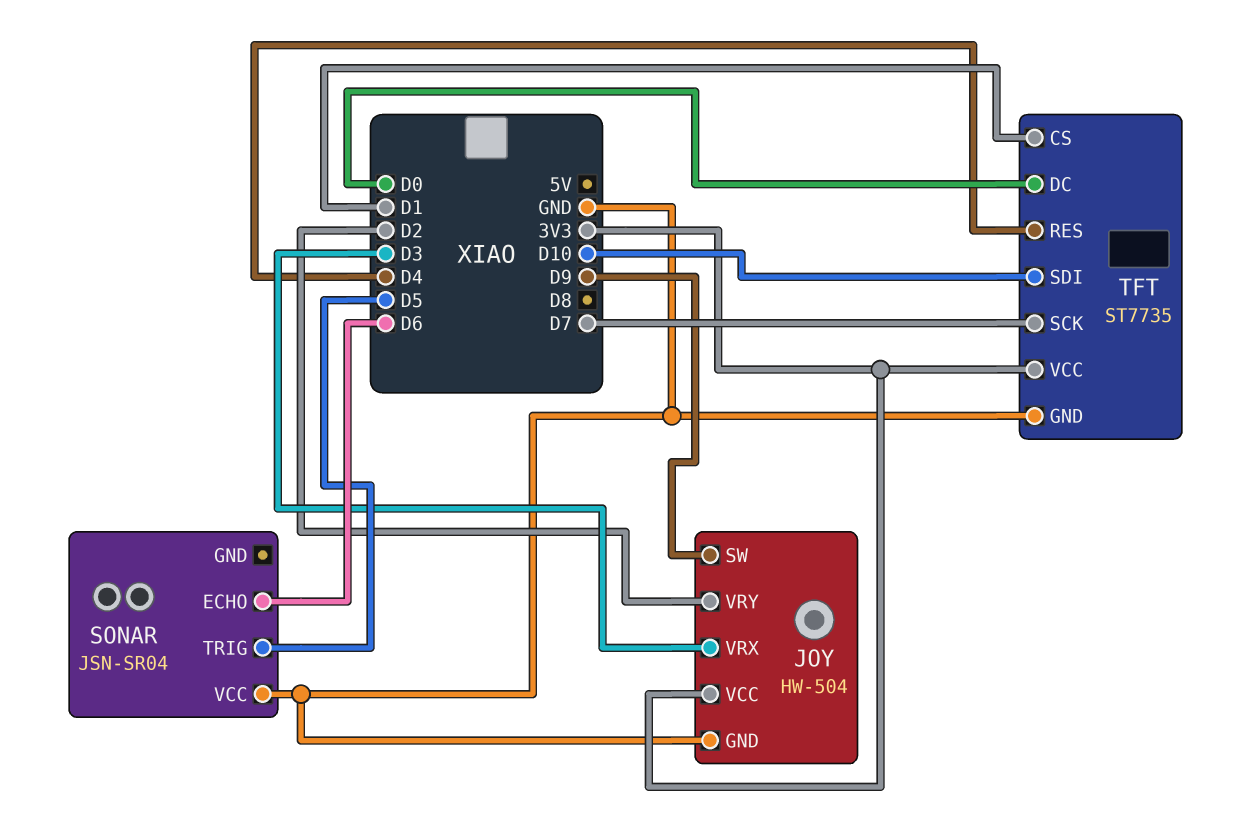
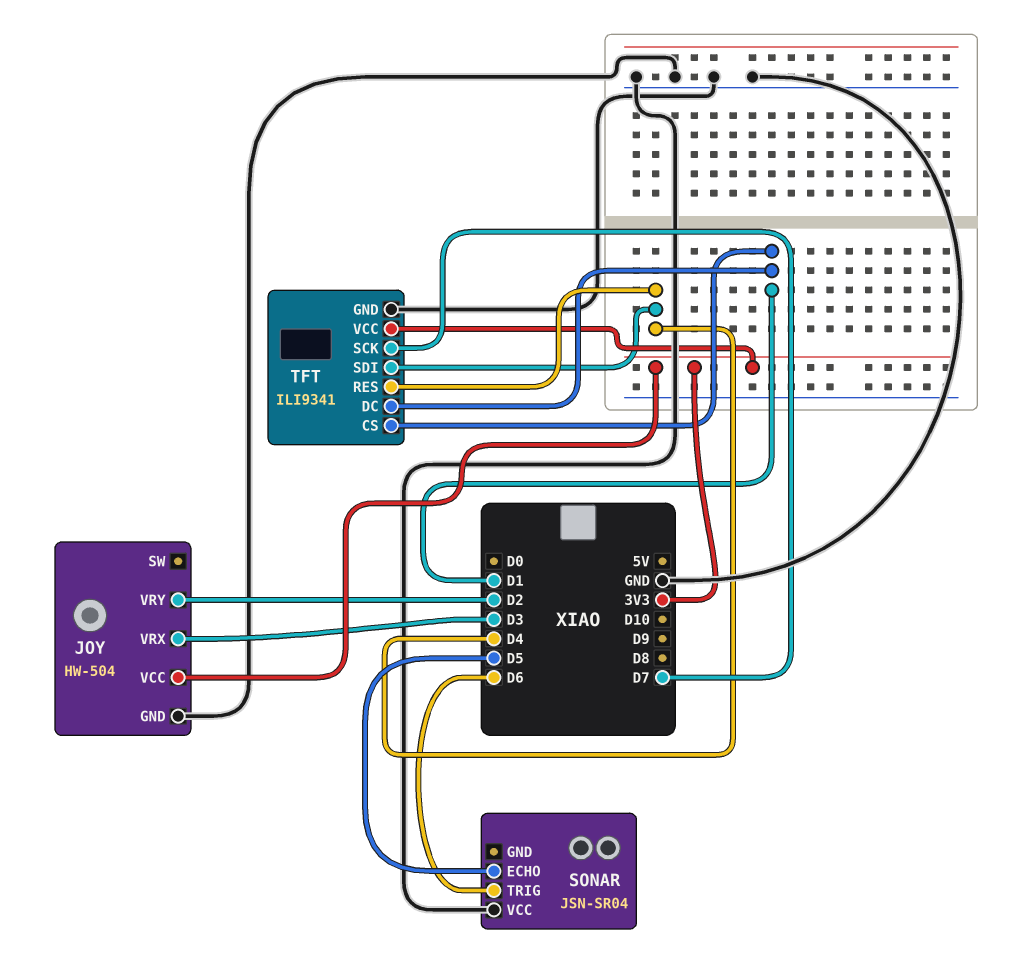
JOY pin SW: D9 -> none
SONAR pin ECHO: D6 -> D5
SONAR pin TRIG: D5 -> D6
TFT: ST7735 -> ILI9341
TFT pin DC: D0 -> D1
TFT pin SDI: D10 -> D4

